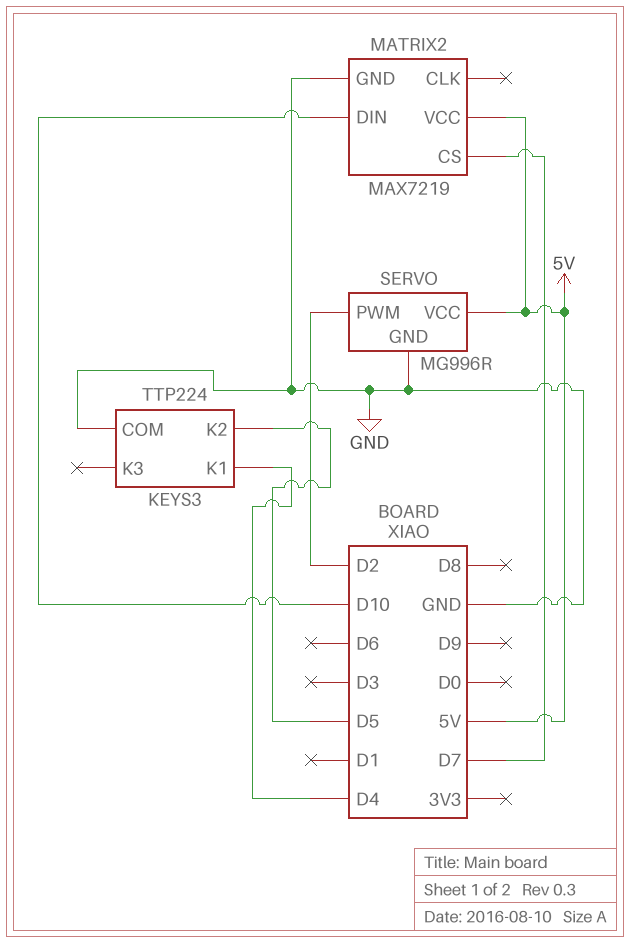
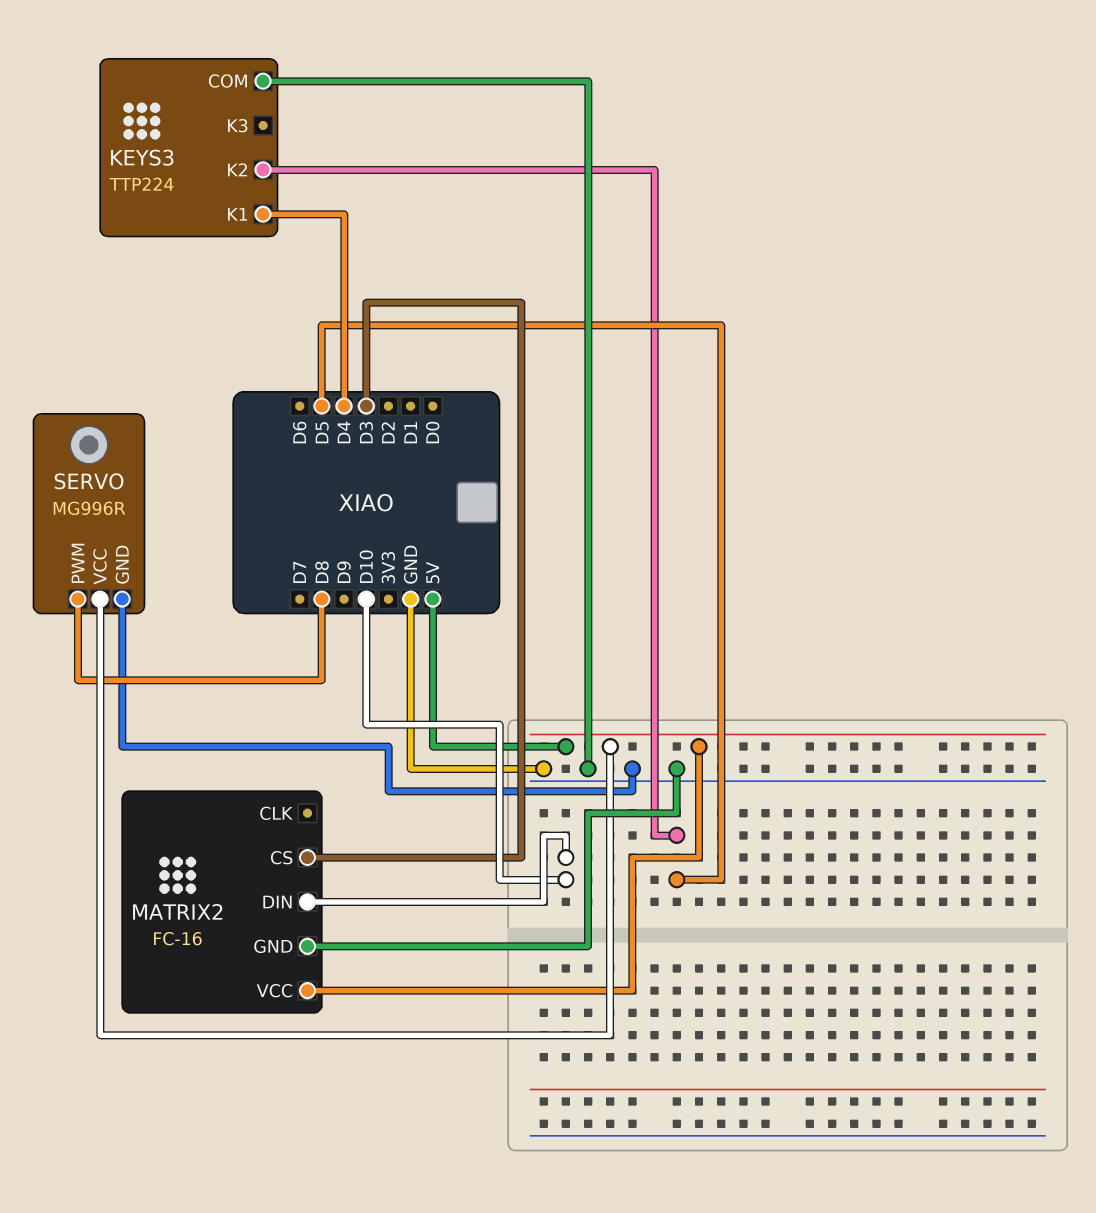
MATRIX2: MAX7219 -> FC-16
MATRIX2 pin CS: D7 -> D3
SERVO pin PWM: D2 -> D8

